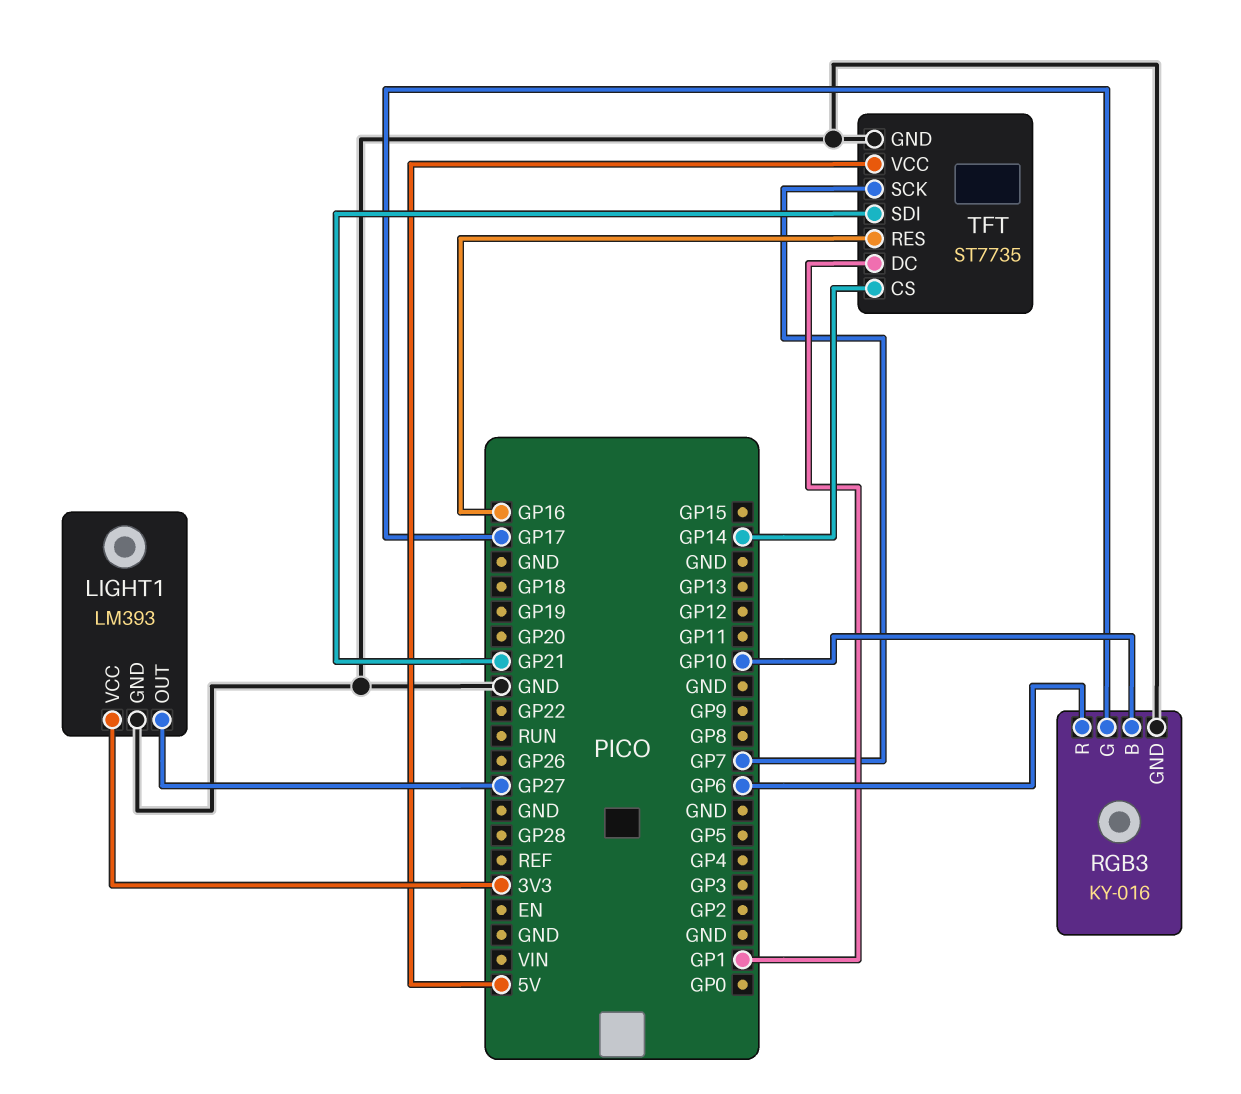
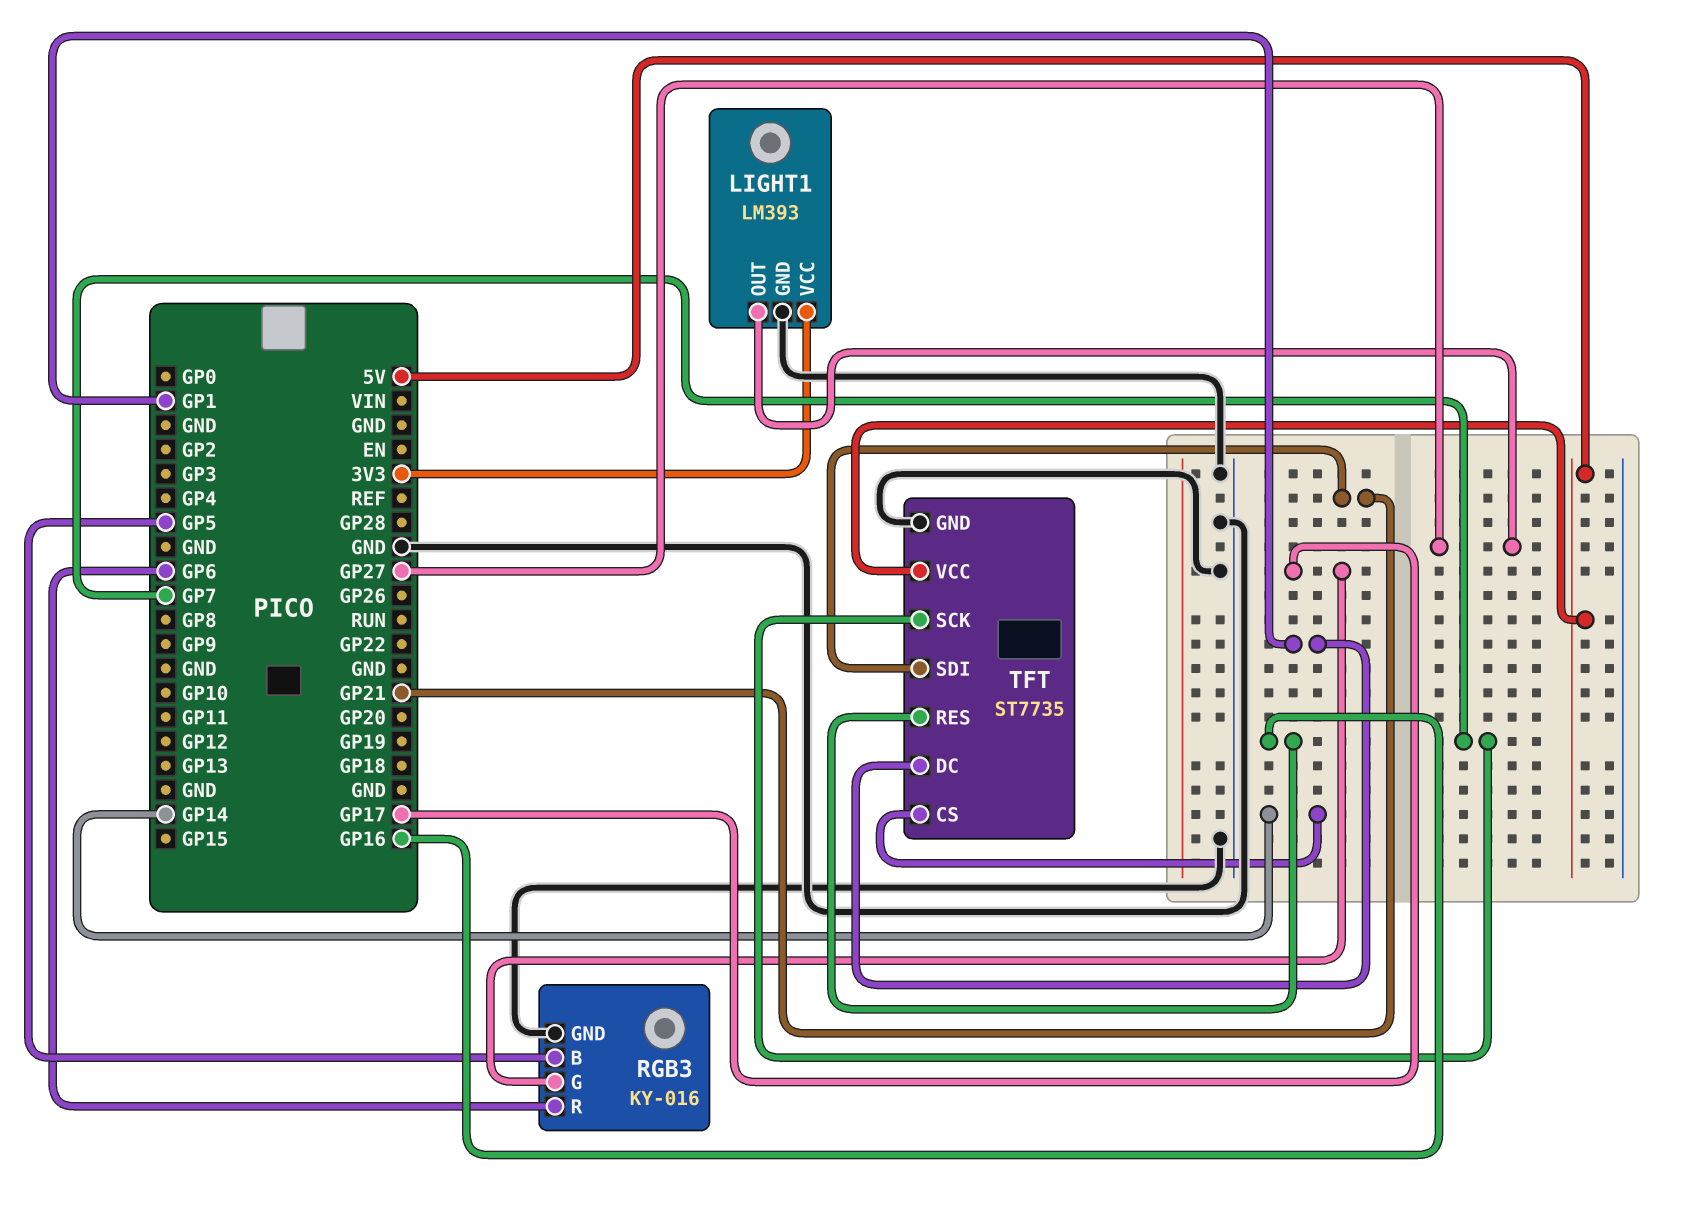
RGB3 pin B: GP10 -> GP5

